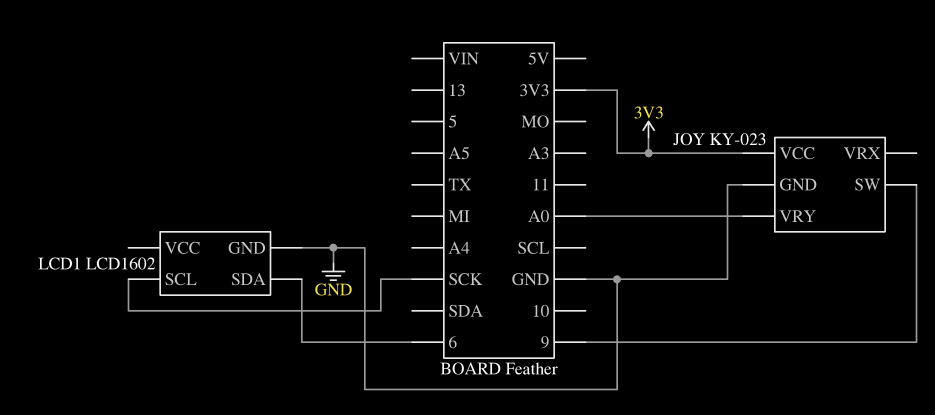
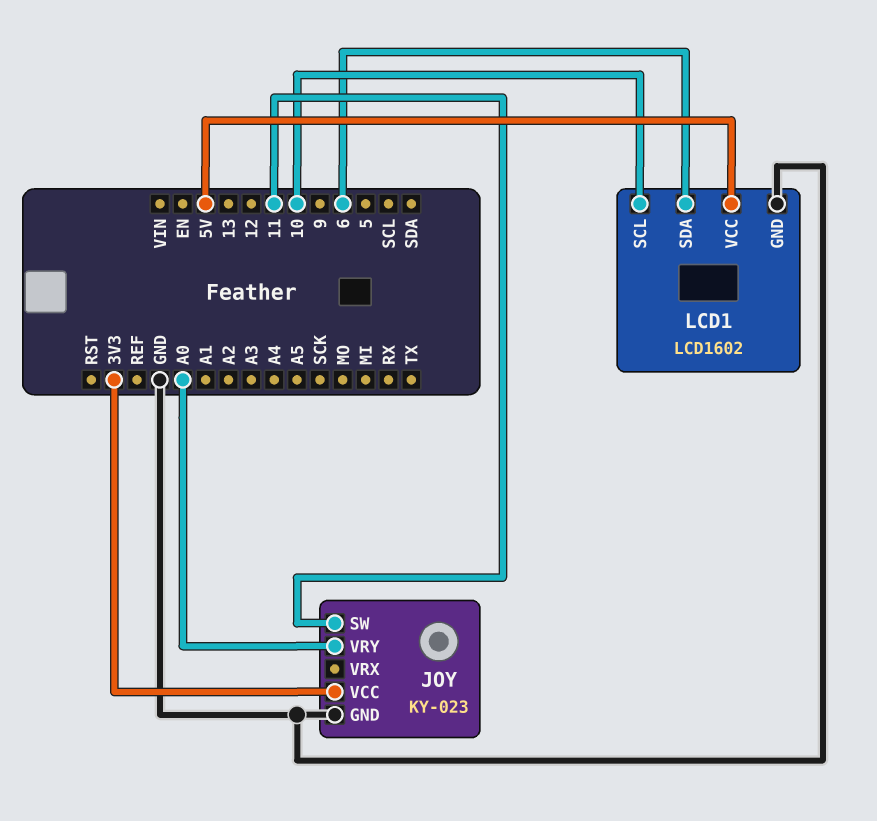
JOY pin SW: 9 -> 11
LCD1 pin SCL: SCK -> 10
LCD1 pin VCC: none -> 5V

